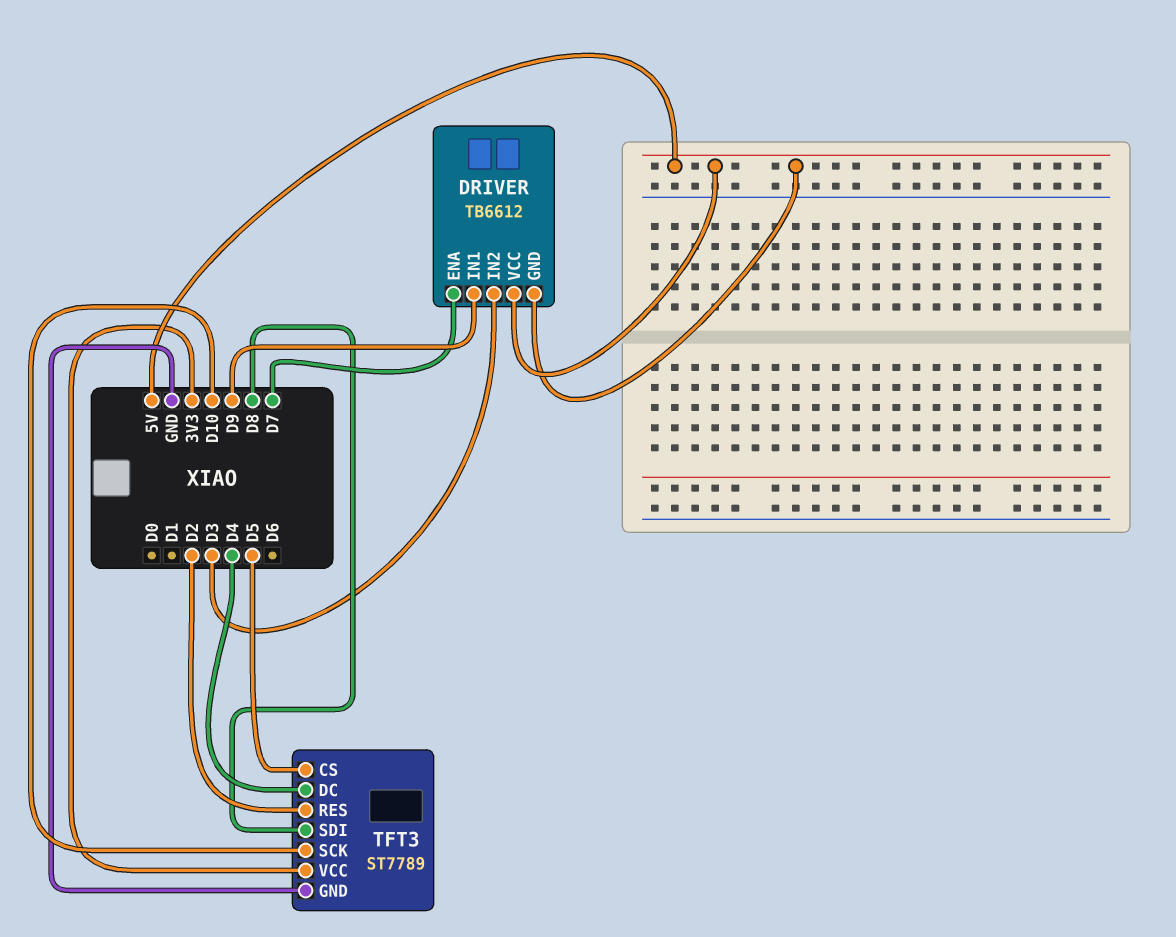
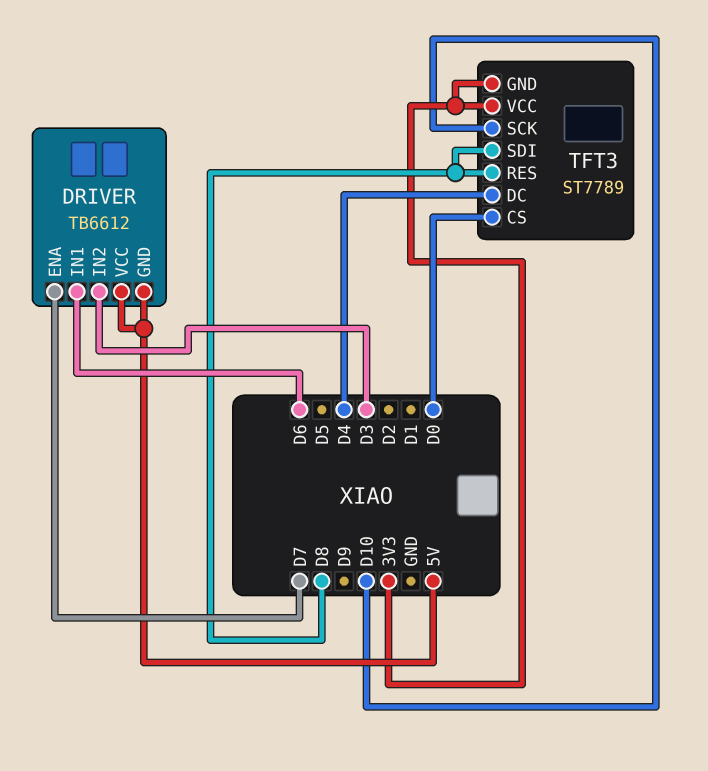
DRIVER pin IN1: D9 -> D6
TFT3 pin CS: D5 -> D0
TFT3 pin GND: GND -> 3V3
TFT3 pin RES: D2 -> D8

